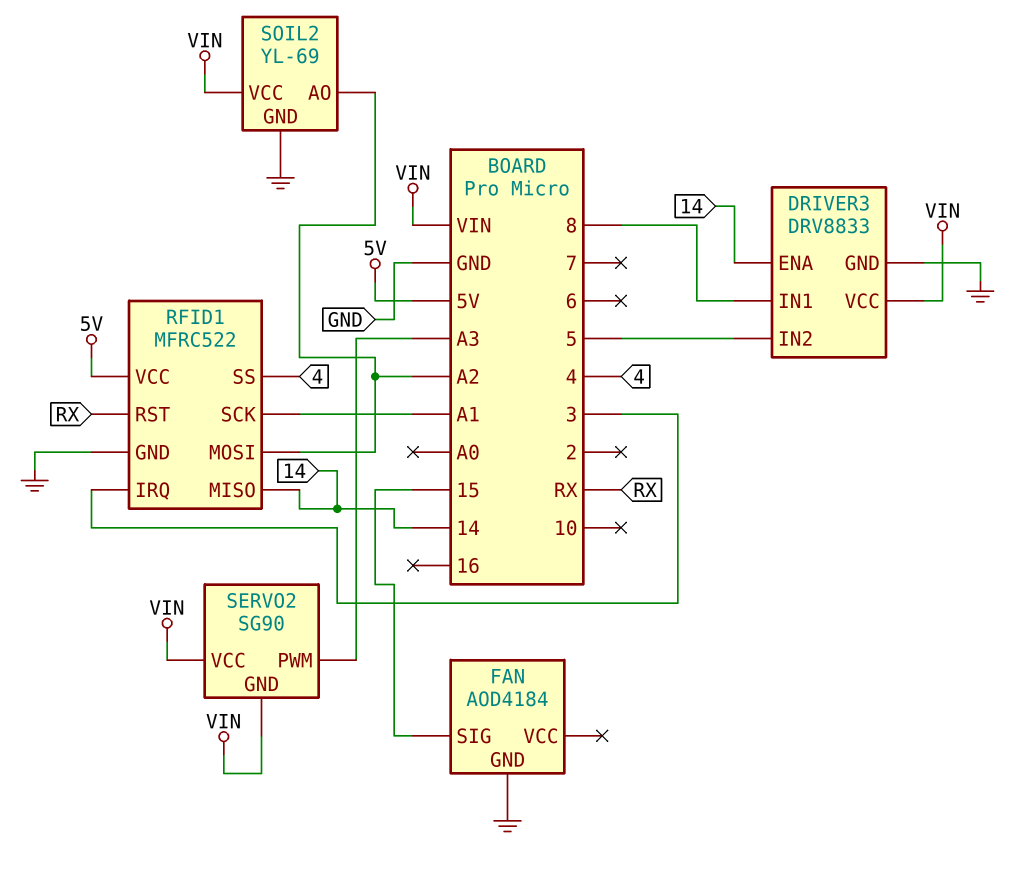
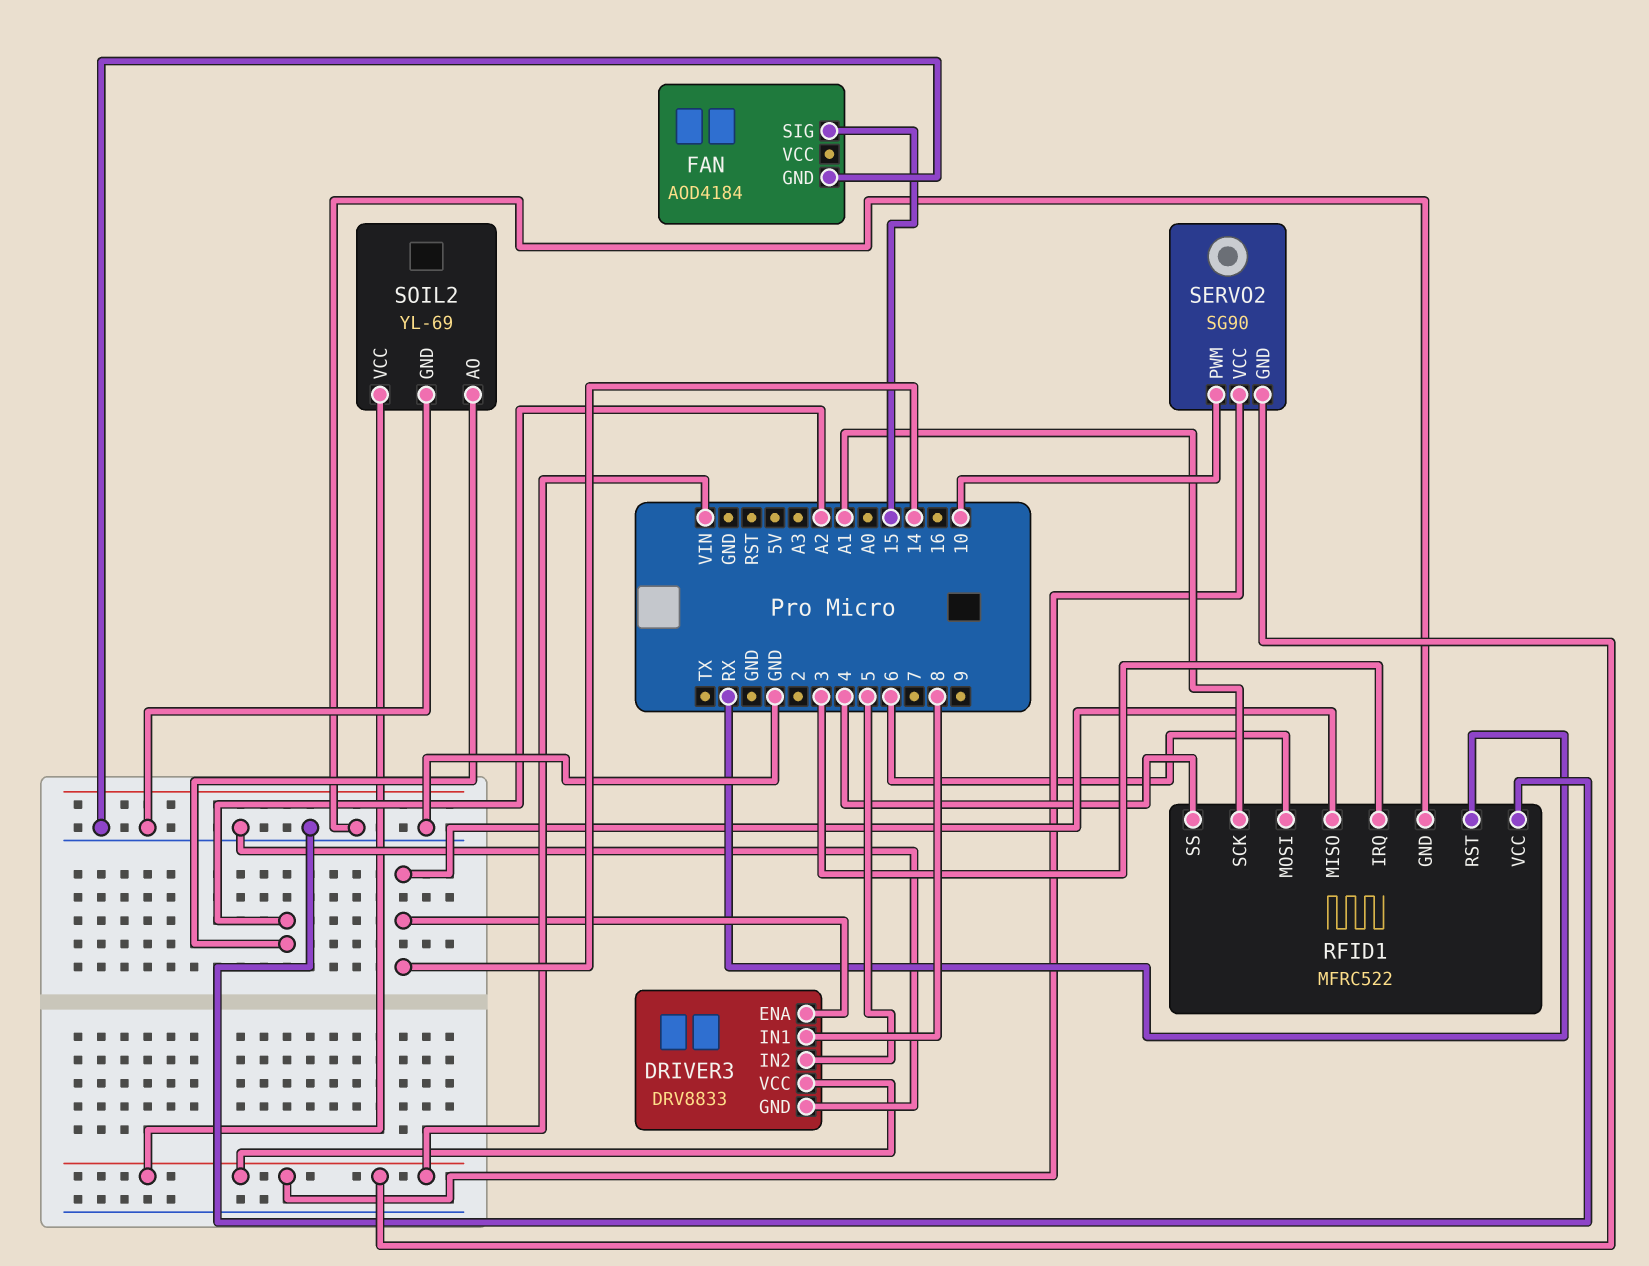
RFID1 pin MOSI: A2 -> 6
RFID1 pin VCC: 5V -> GND
SERVO2 pin PWM: A3 -> 10

